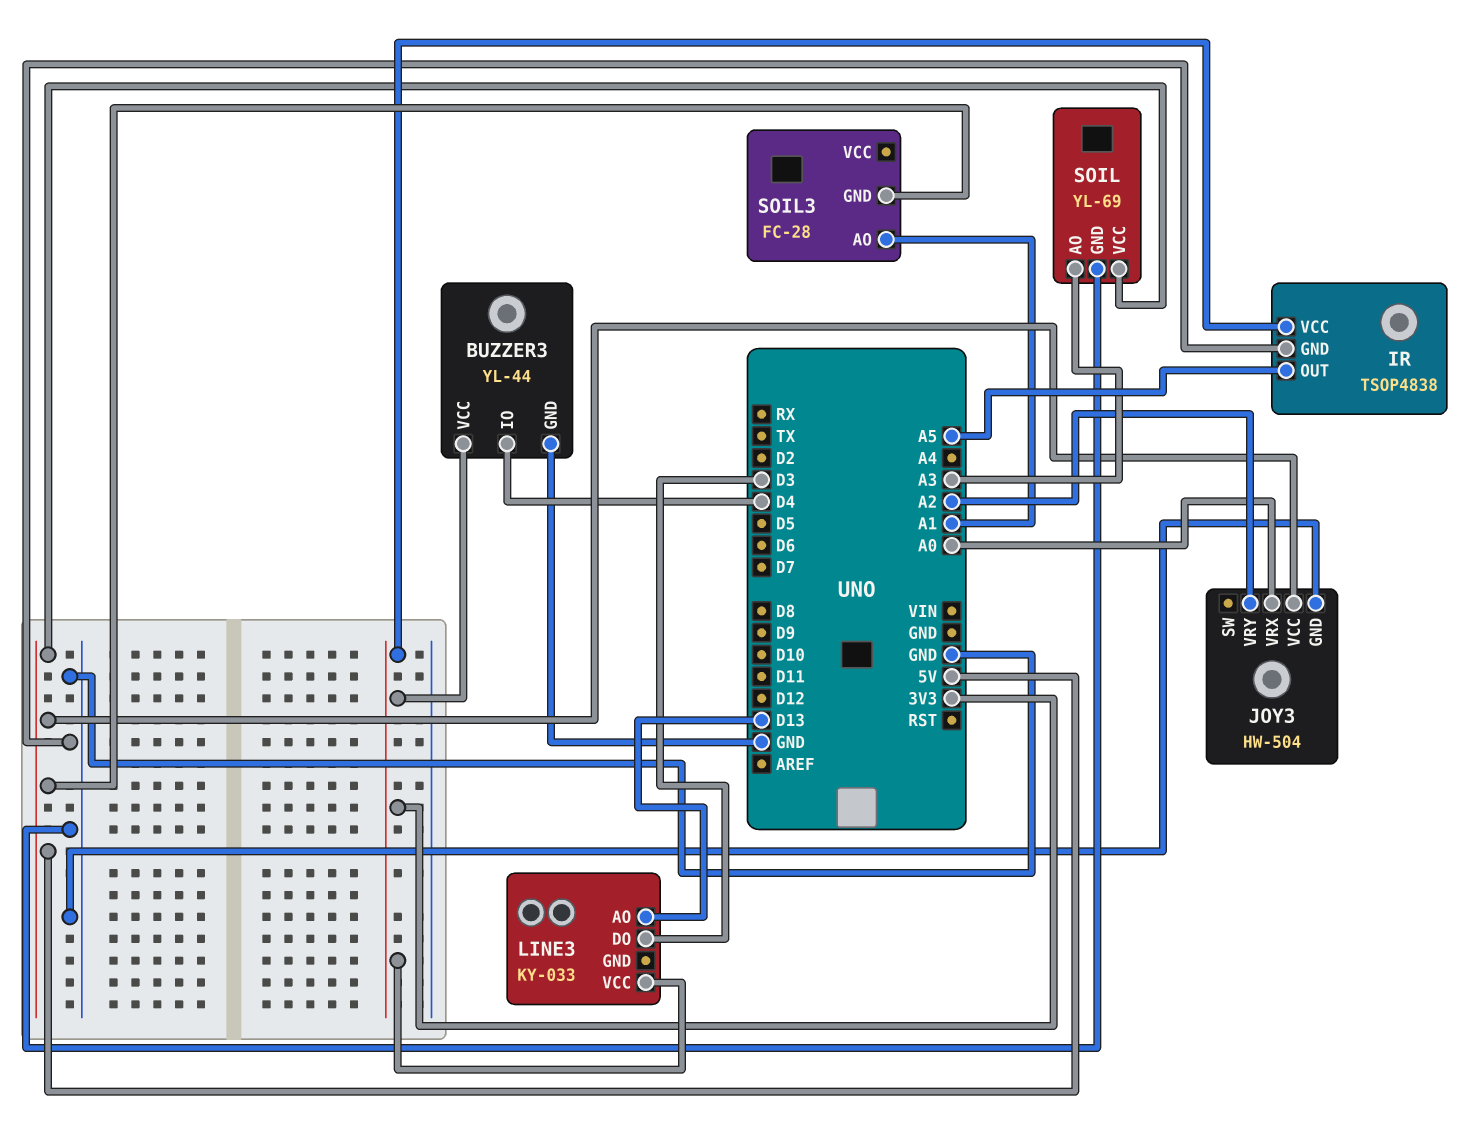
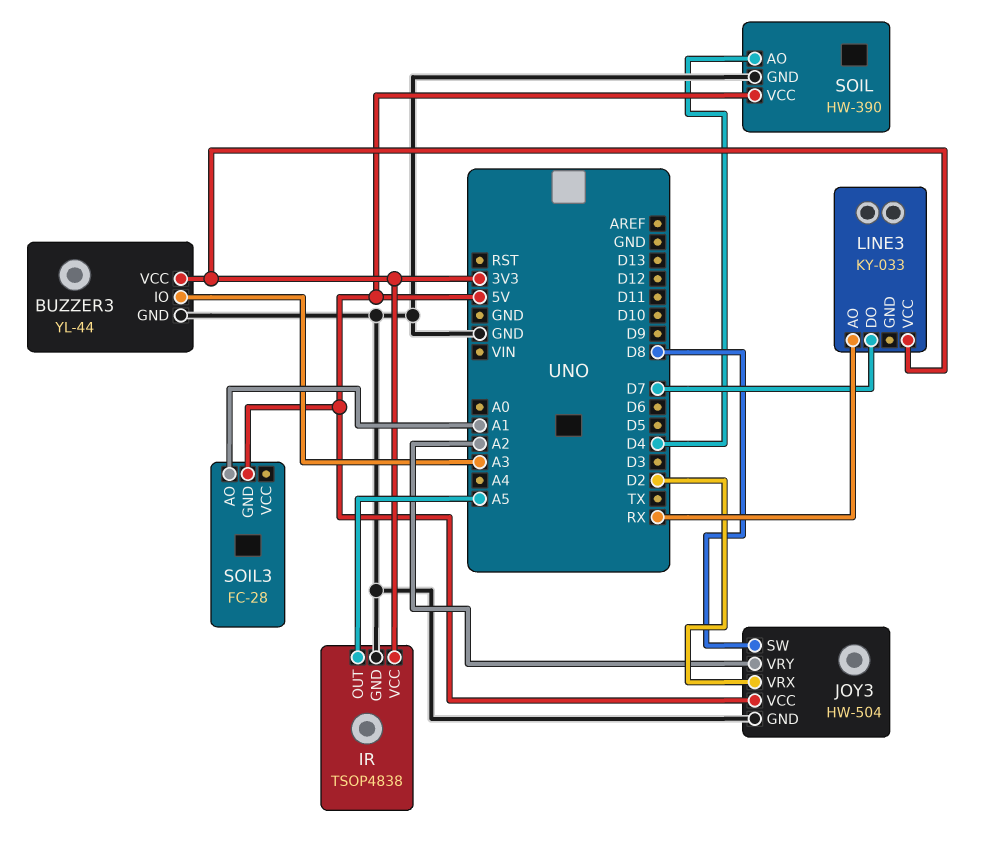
BUZZER3 pin IO: D4 -> A3
JOY3 pin SW: none -> D8
JOY3 pin VRX: A0 -> D2
LINE3 pin AO: D13 -> RX
LINE3 pin DO: D3 -> D7
SOIL: YL-69 -> HW-390
SOIL pin AO: A3 -> D4

